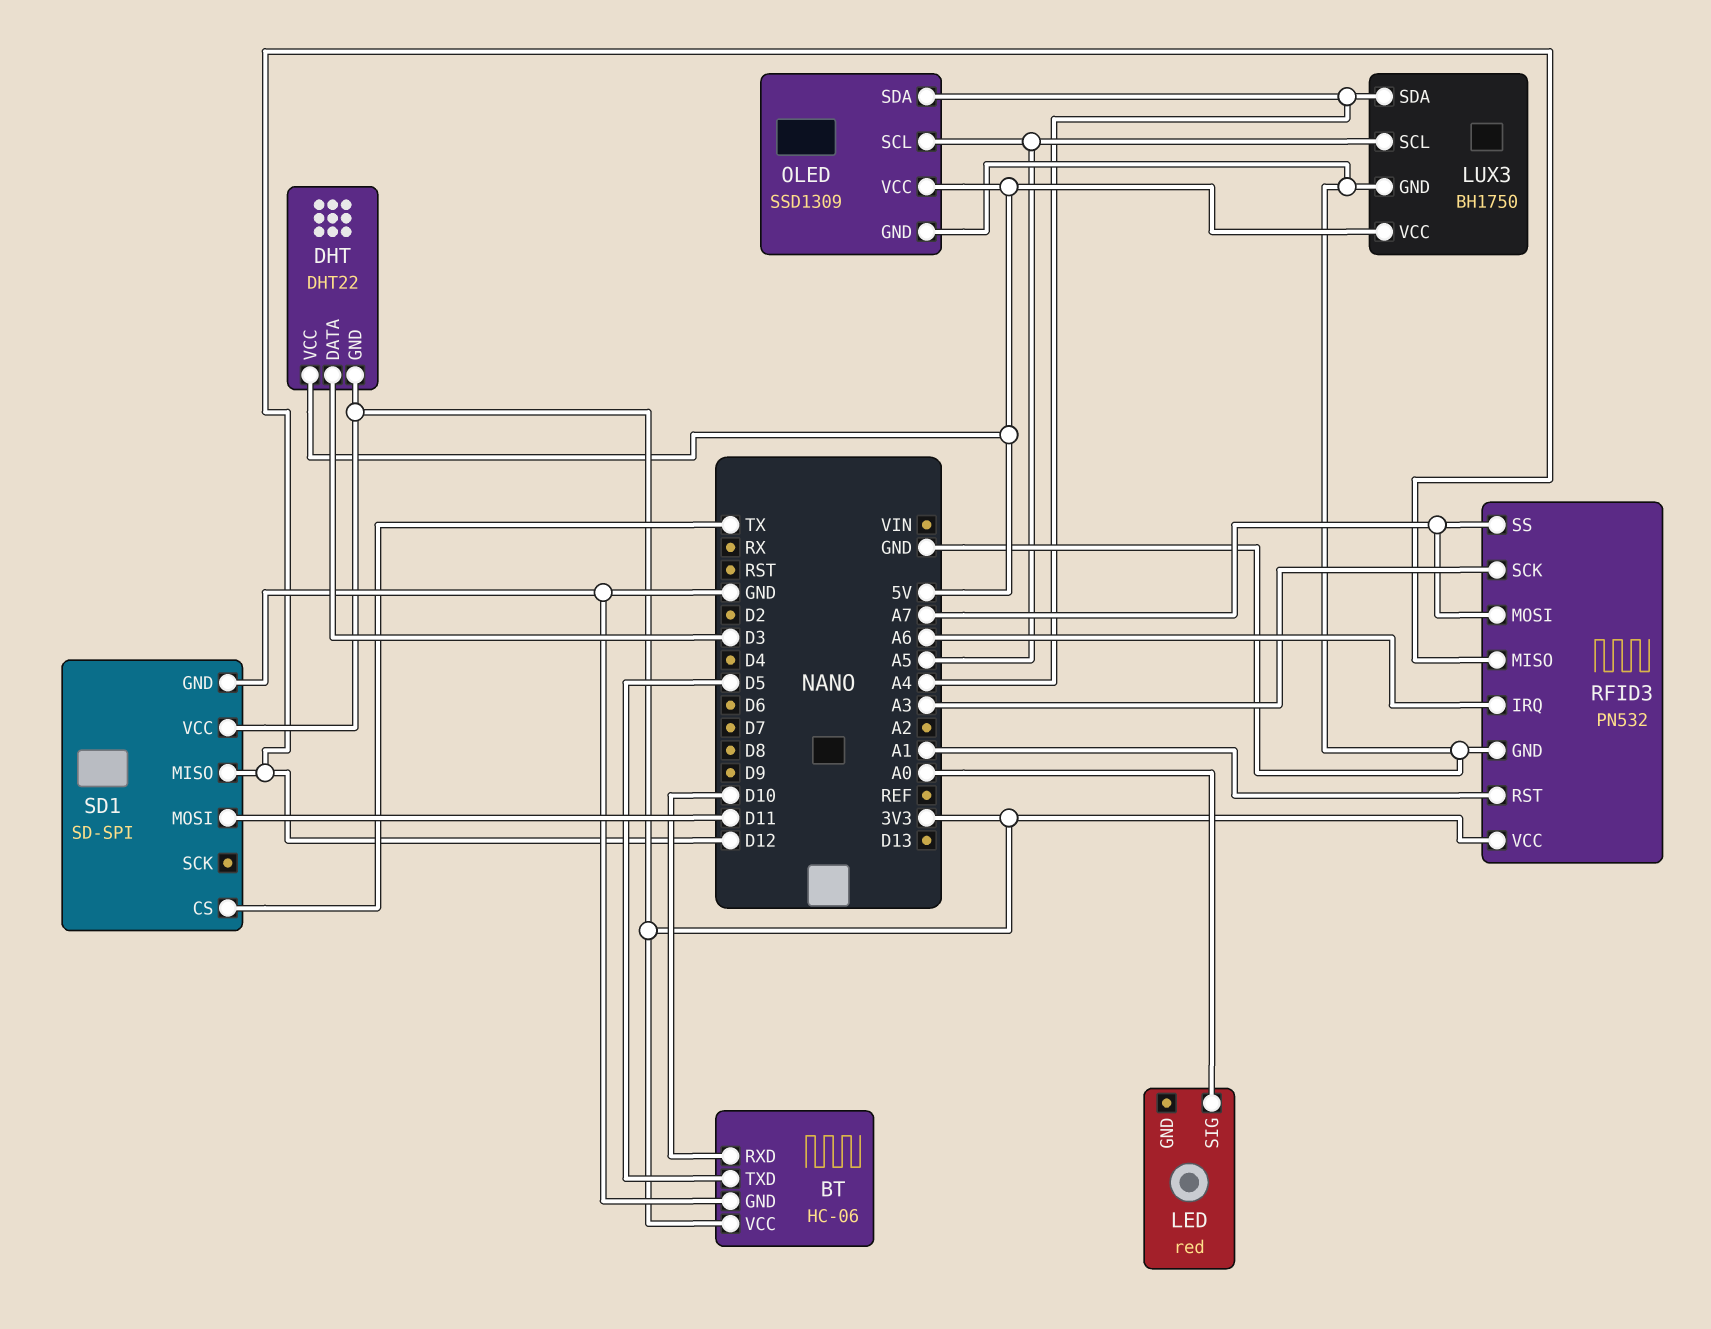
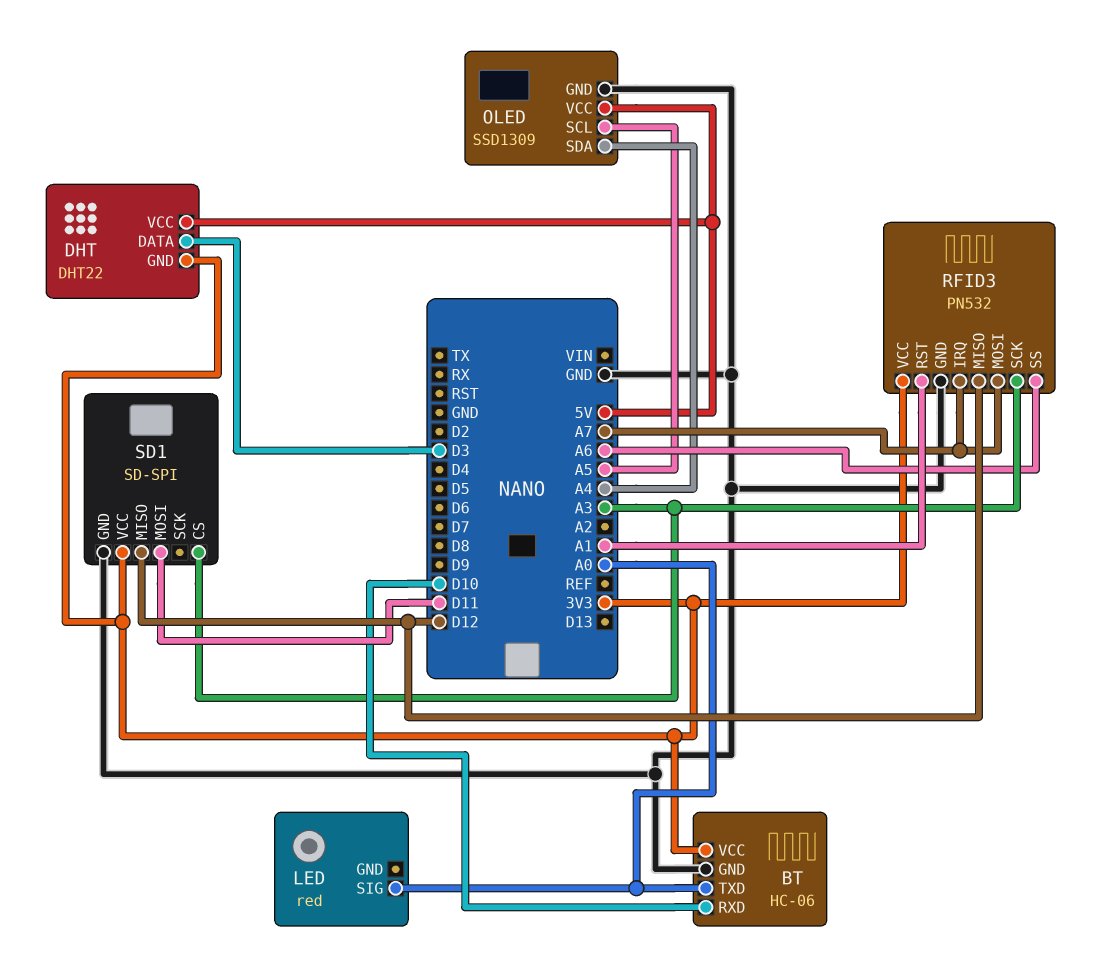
BT pin TXD: D5 -> A0
LUX3: BH1750 -> none
LUX3 pin GND: GND -> none
LUX3 pin SCL: A5 -> none
LUX3 pin SDA: A4 -> none
LUX3 pin VCC: 5V -> none
RFID3 pin IRQ: A6 -> A7
RFID3 pin SS: A7 -> A6
SD1 pin CS: TX -> A3

